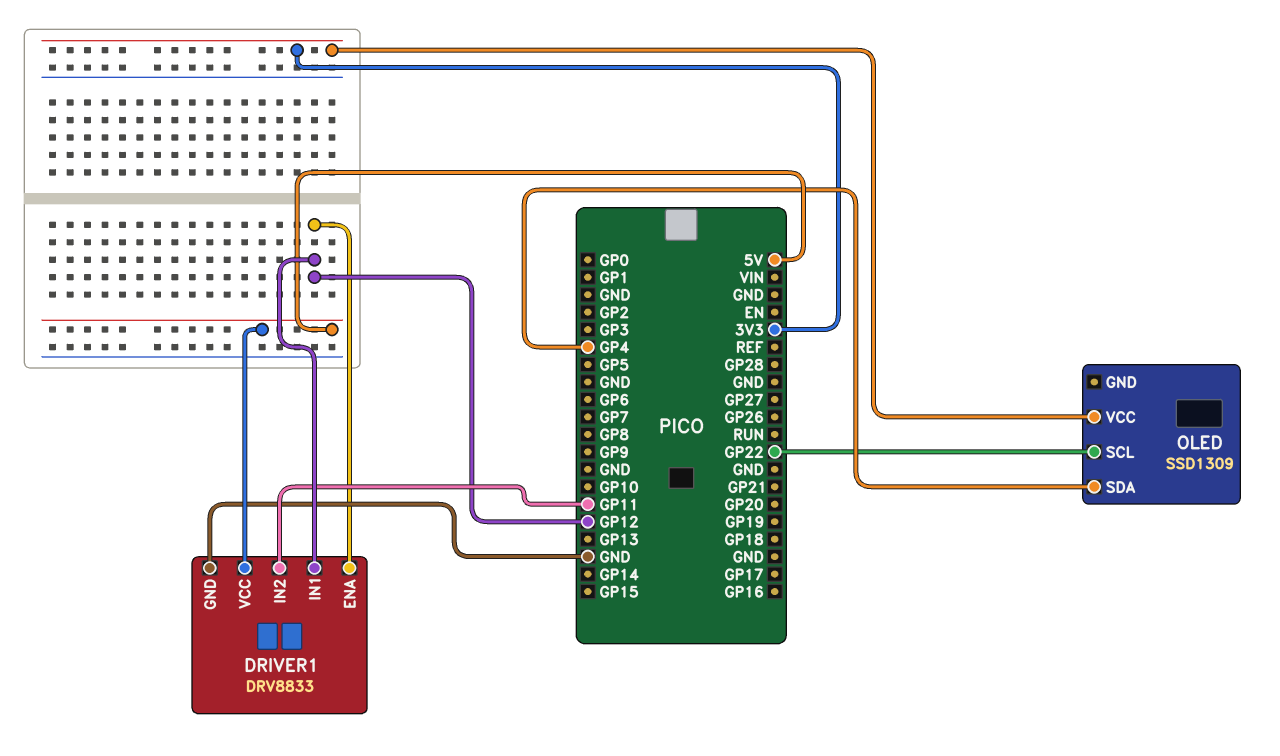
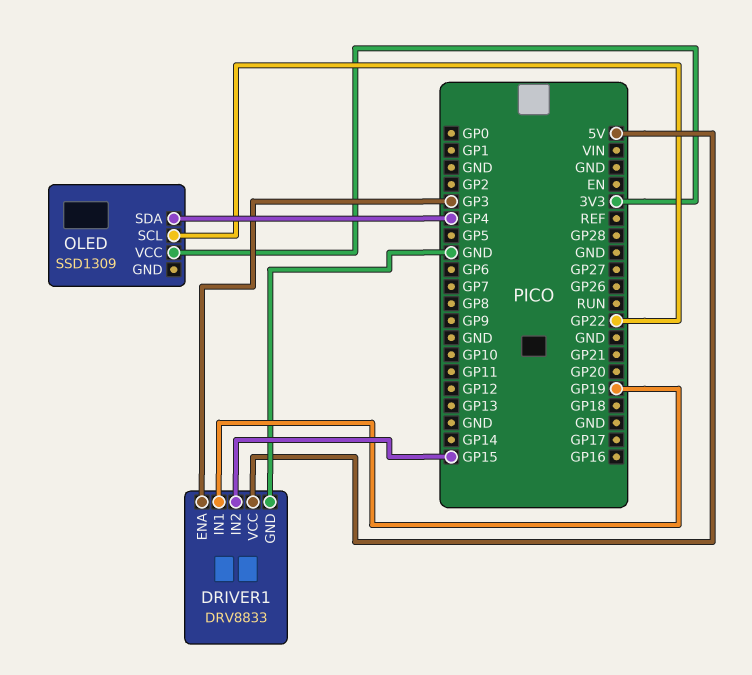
DRIVER1 pin ENA: GP12 -> GP3
DRIVER1 pin IN1: GP12 -> GP19
DRIVER1 pin IN2: GP11 -> GP15

